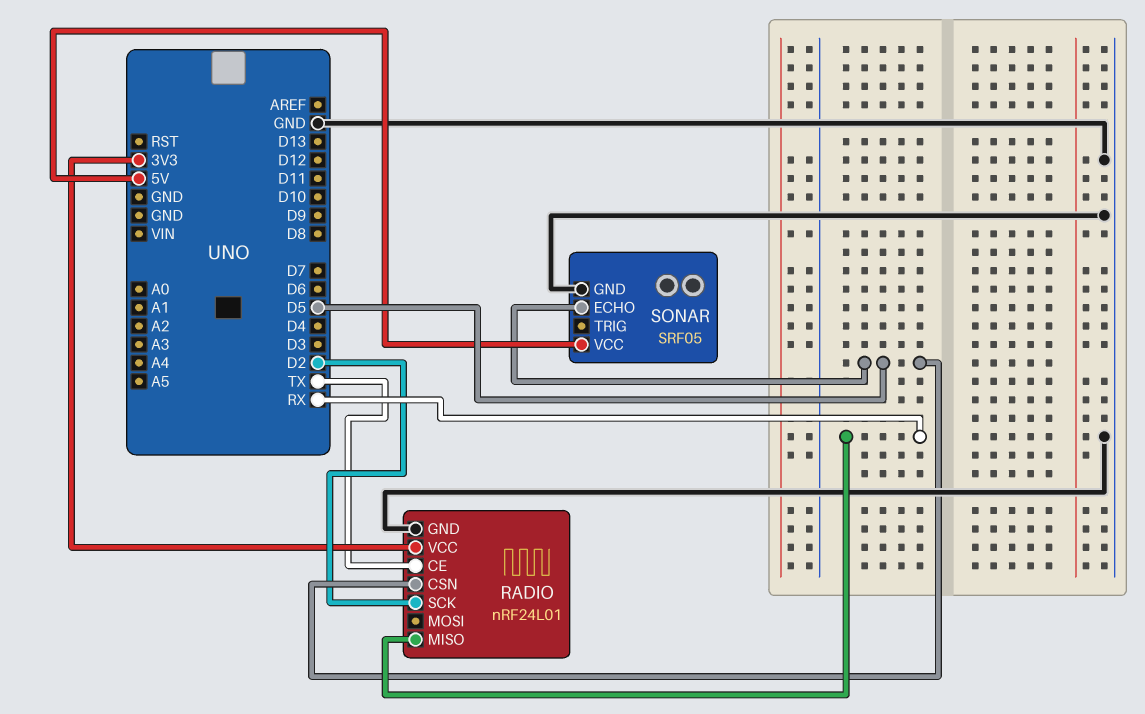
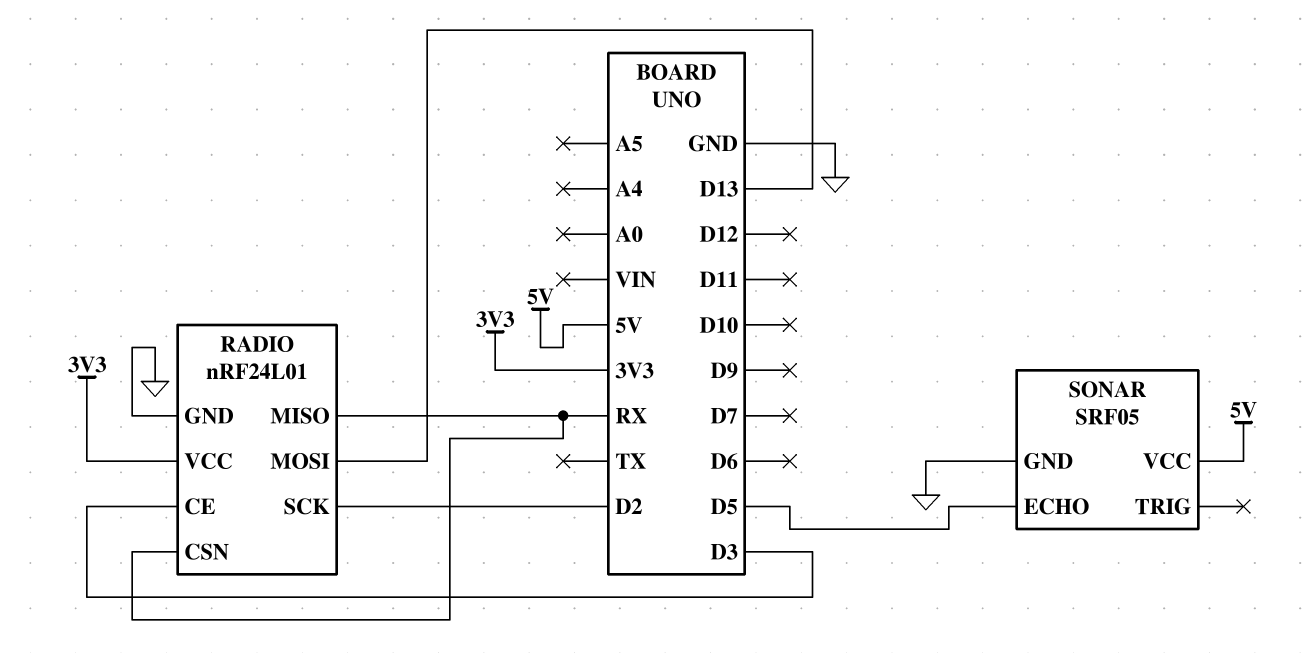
RADIO pin CE: TX -> D3
RADIO pin CSN: D5 -> RX
RADIO pin MOSI: none -> D13

